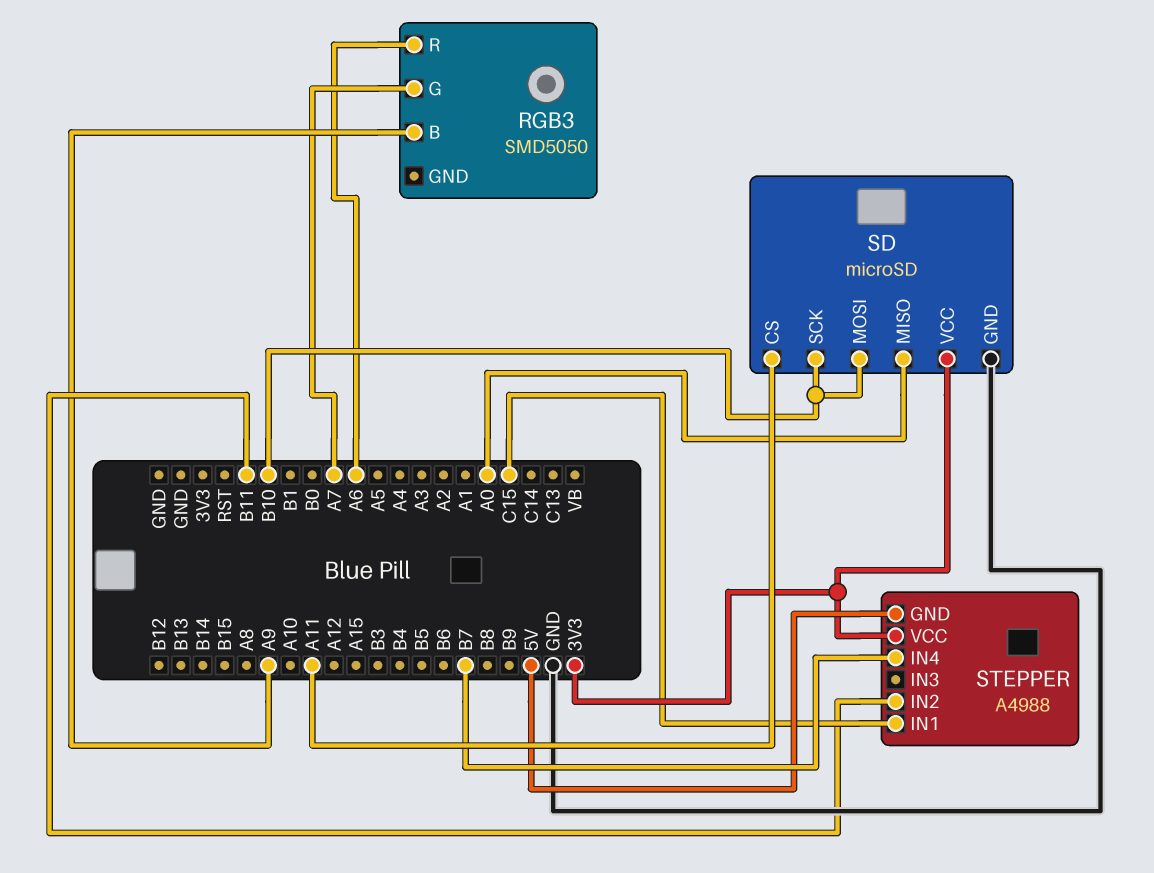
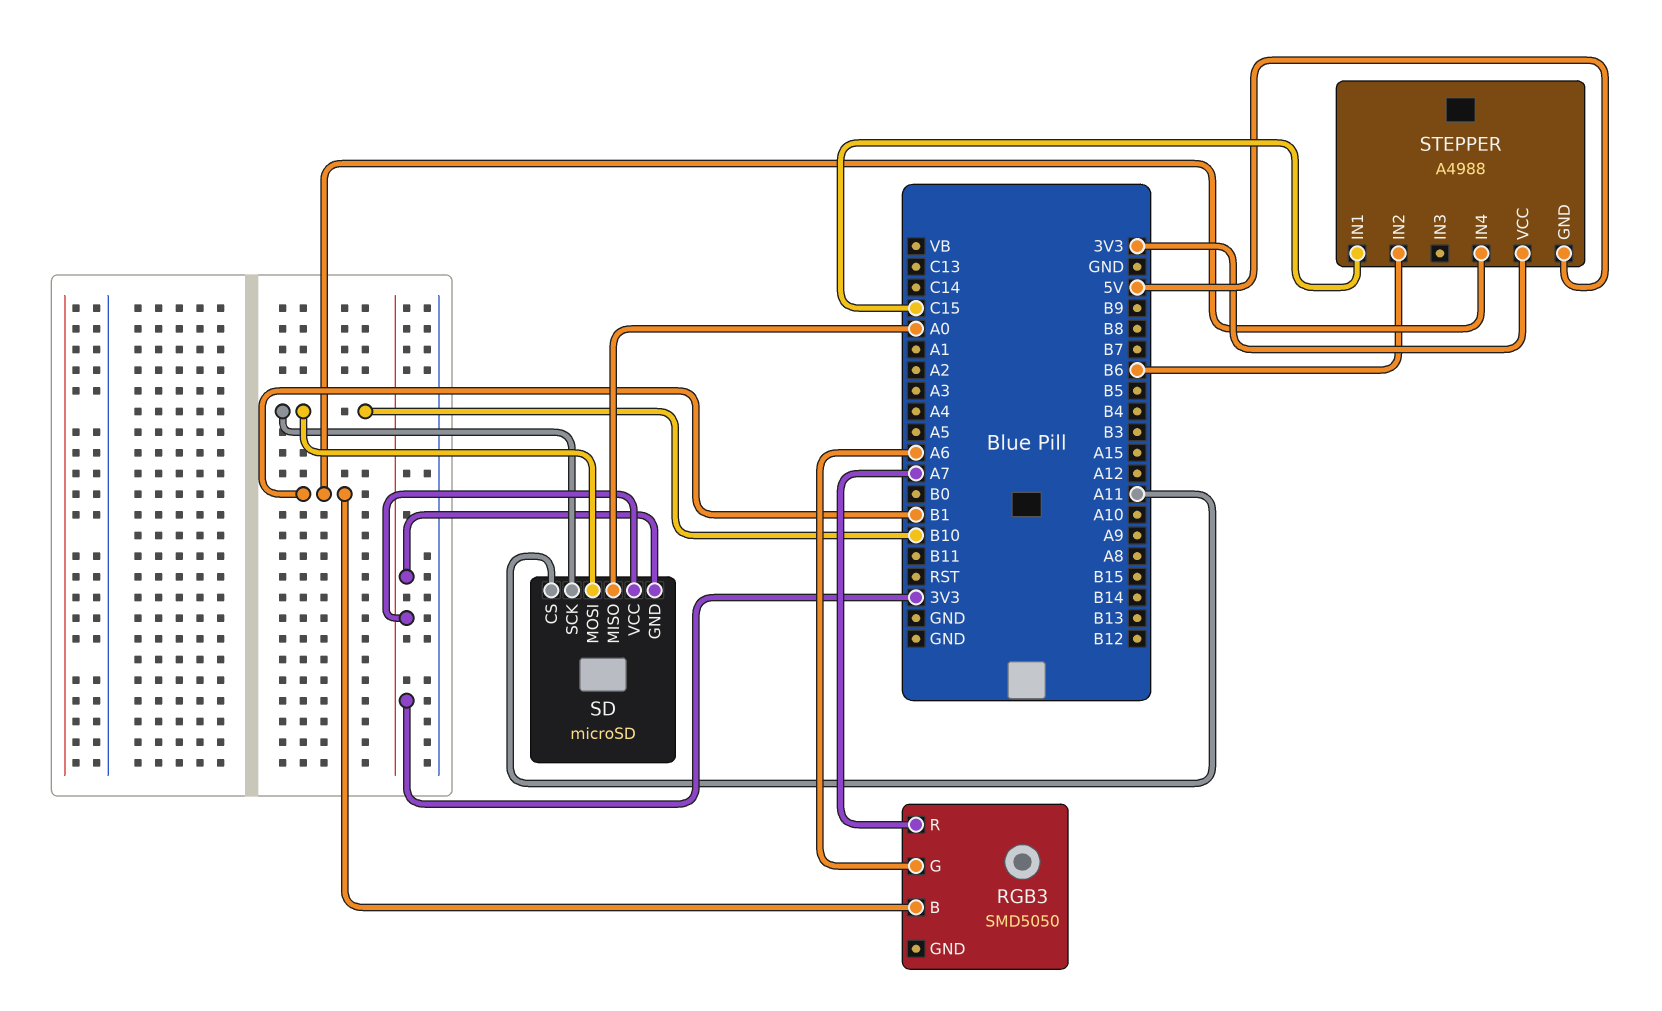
RGB3 pin B: A9 -> B1
RGB3 pin G: A7 -> A6
RGB3 pin R: A6 -> A7
SD pin GND: GND -> 3V3
STEPPER pin IN2: B11 -> B6
STEPPER pin IN4: B7 -> B1

